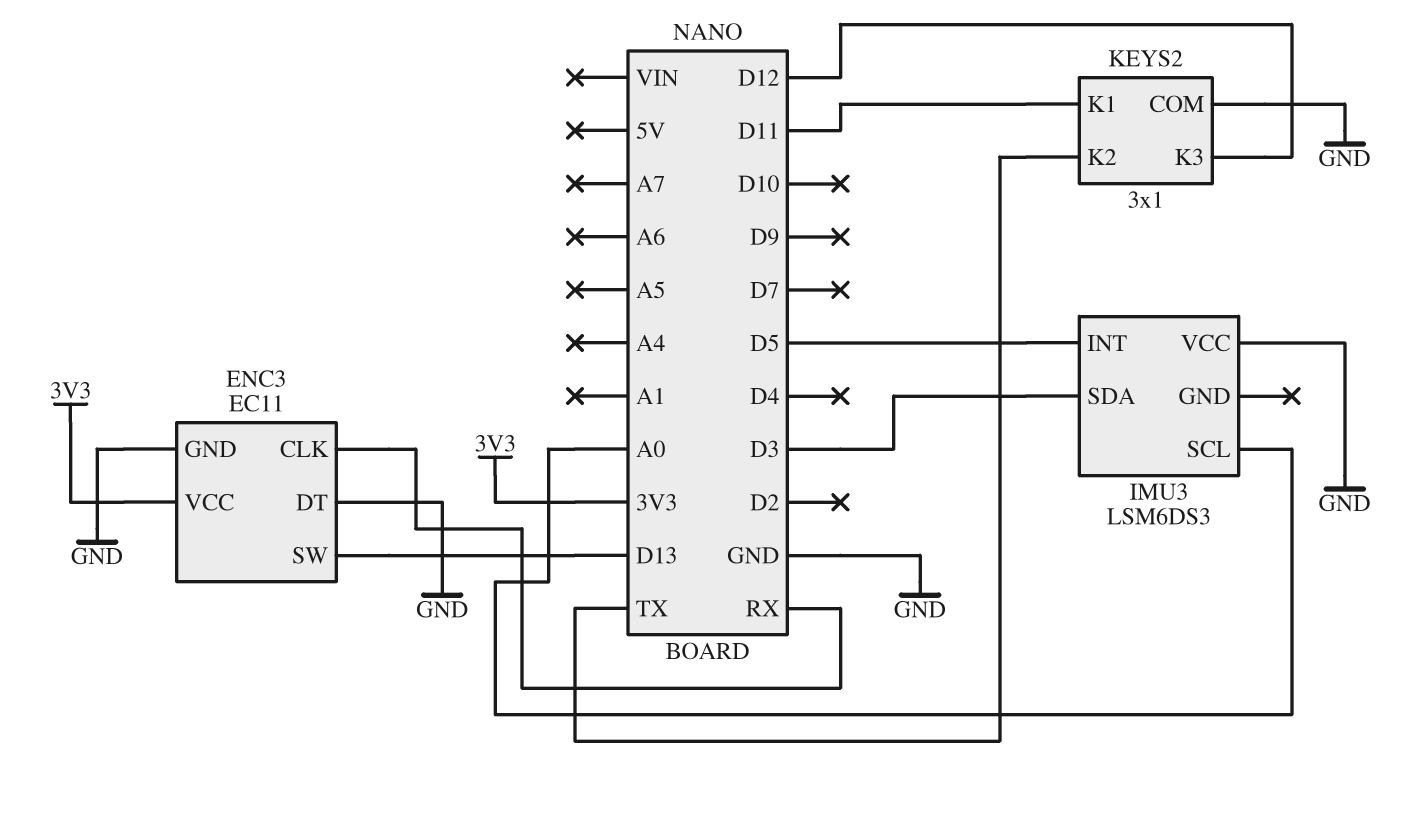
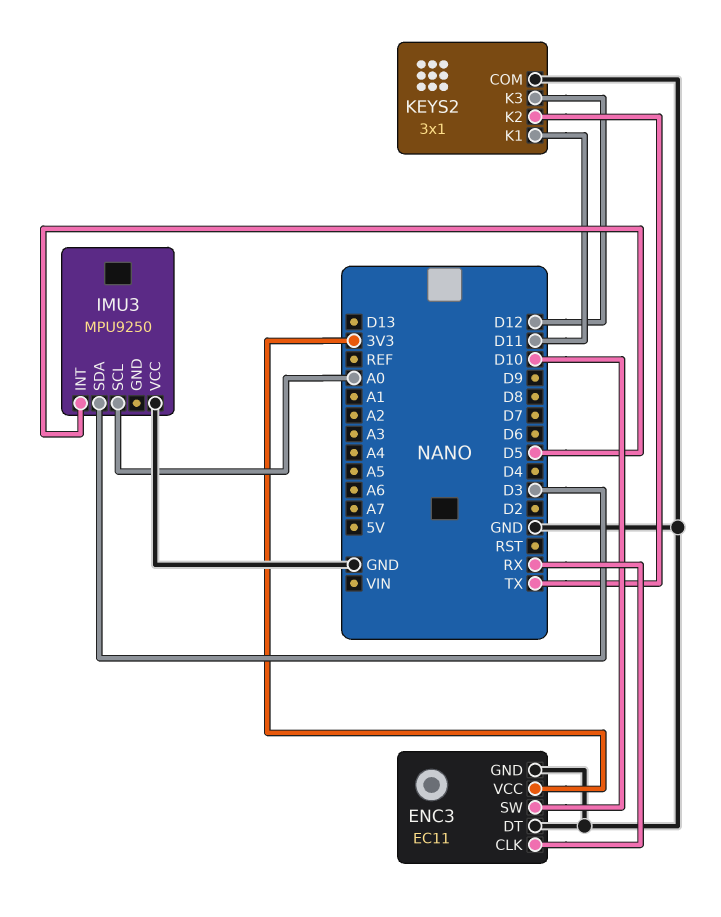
ENC3 pin SW: D13 -> D10
IMU3: LSM6DS3 -> MPU9250

